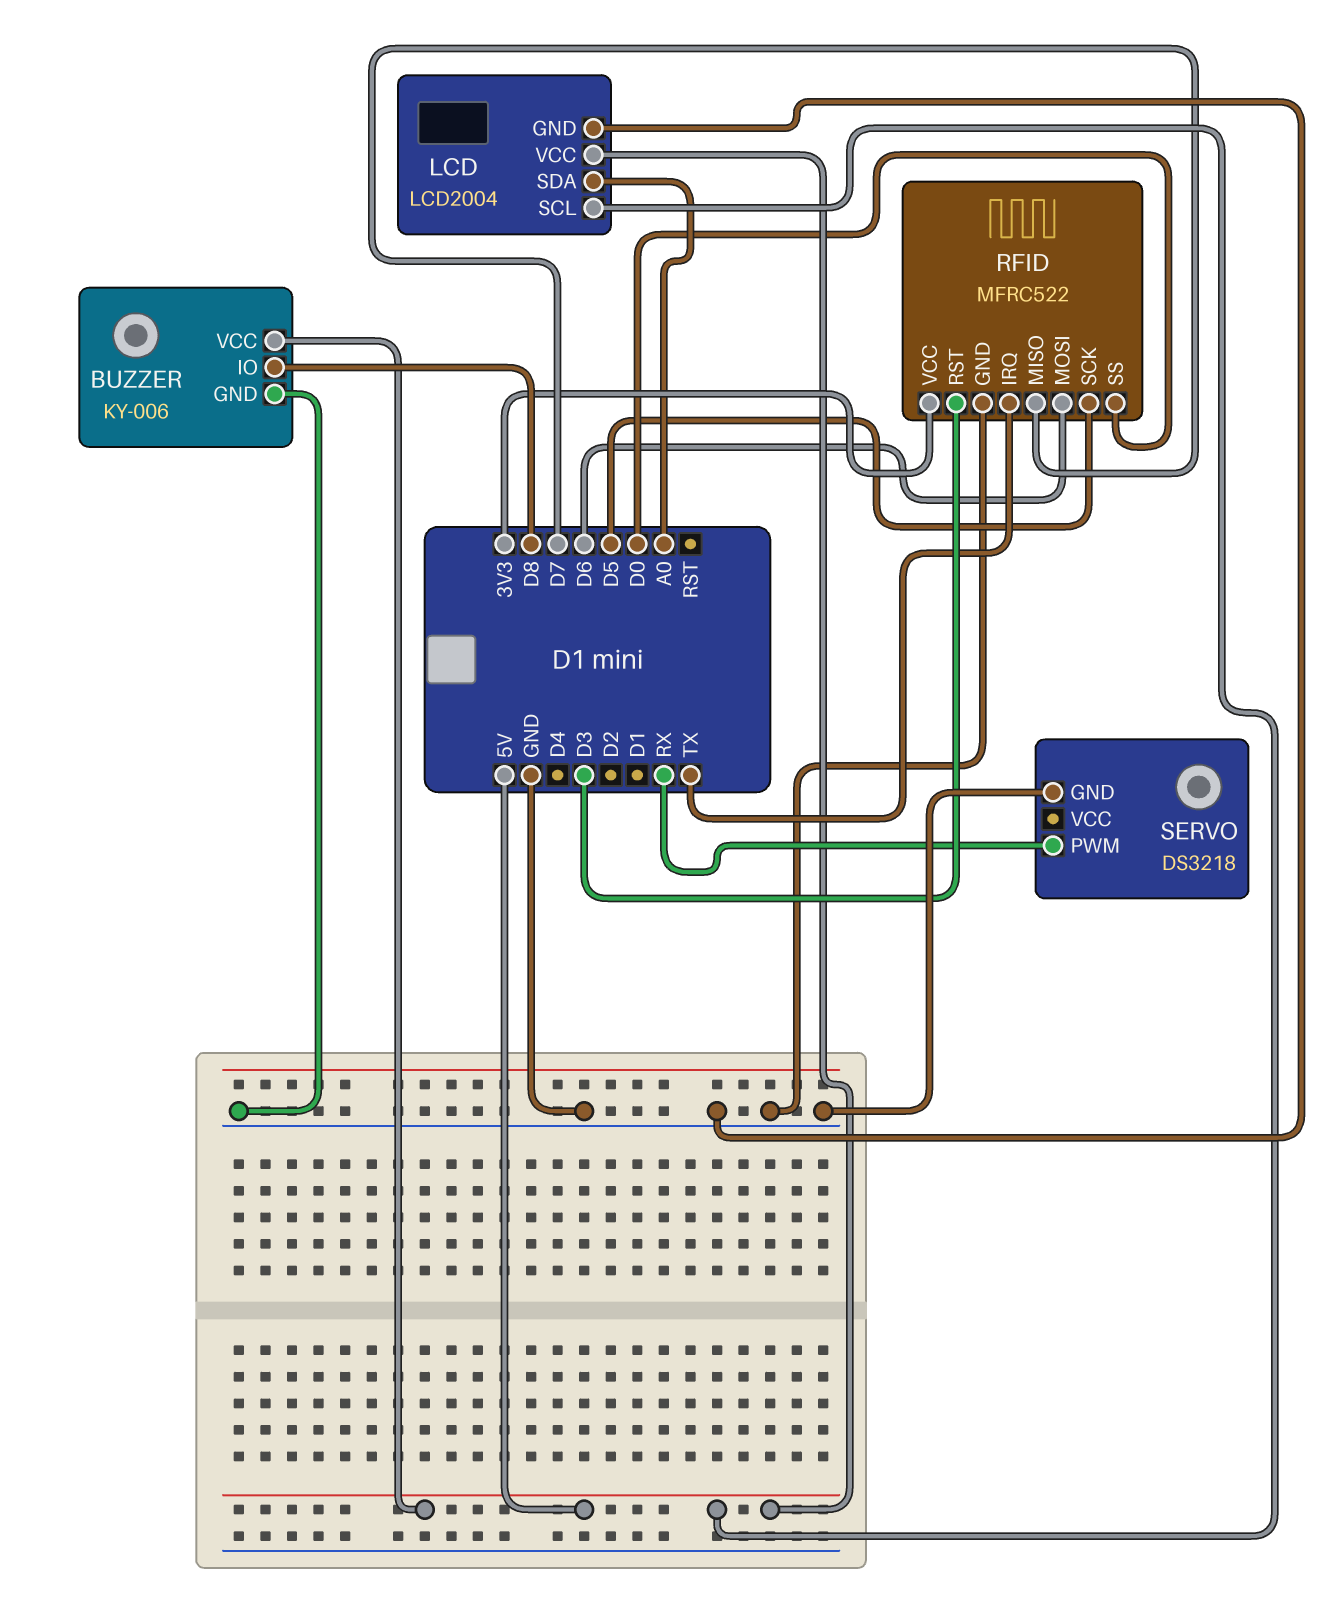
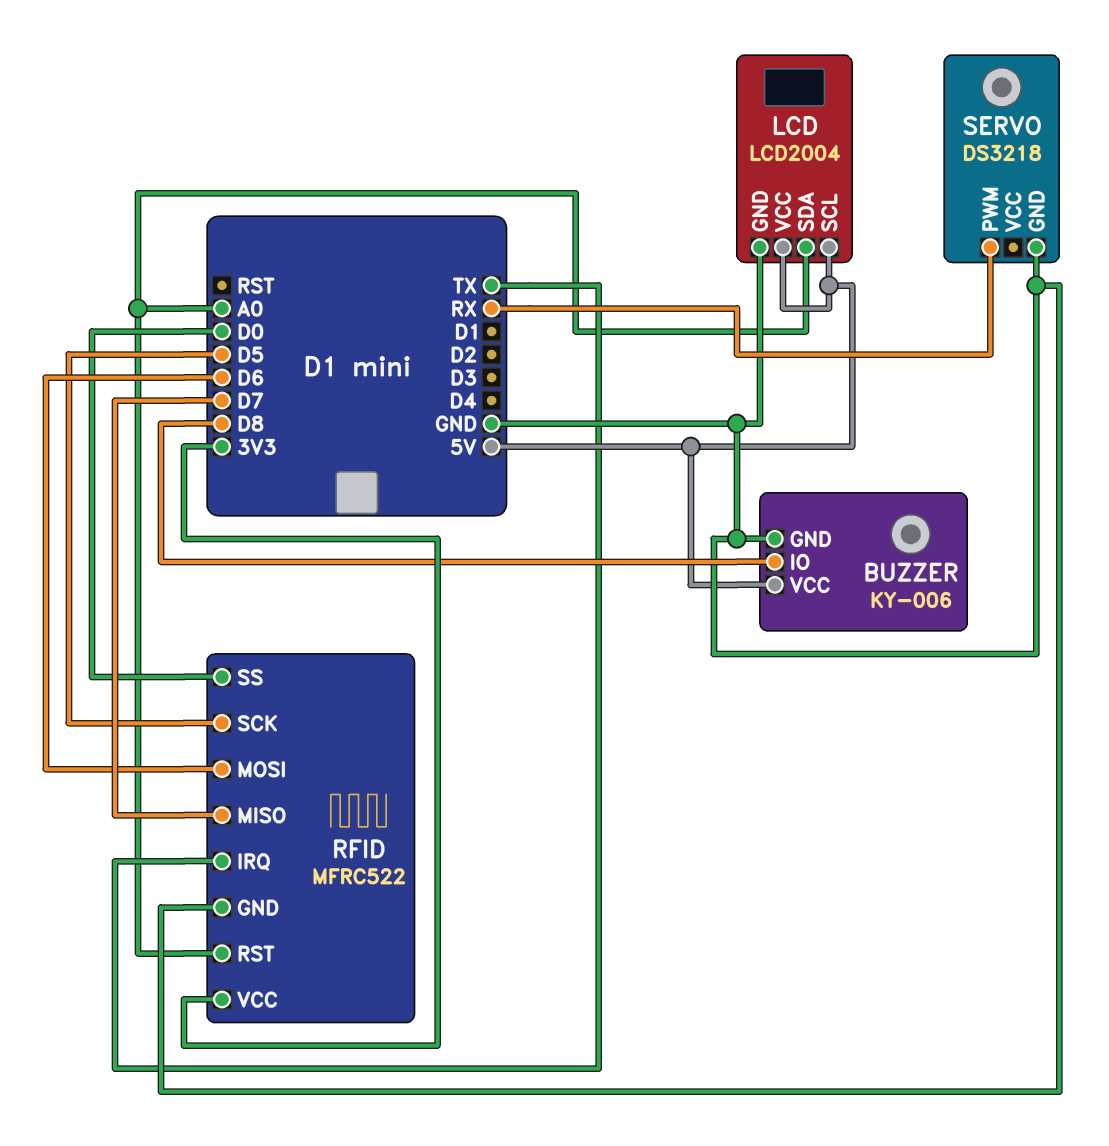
RFID pin RST: D3 -> A0

